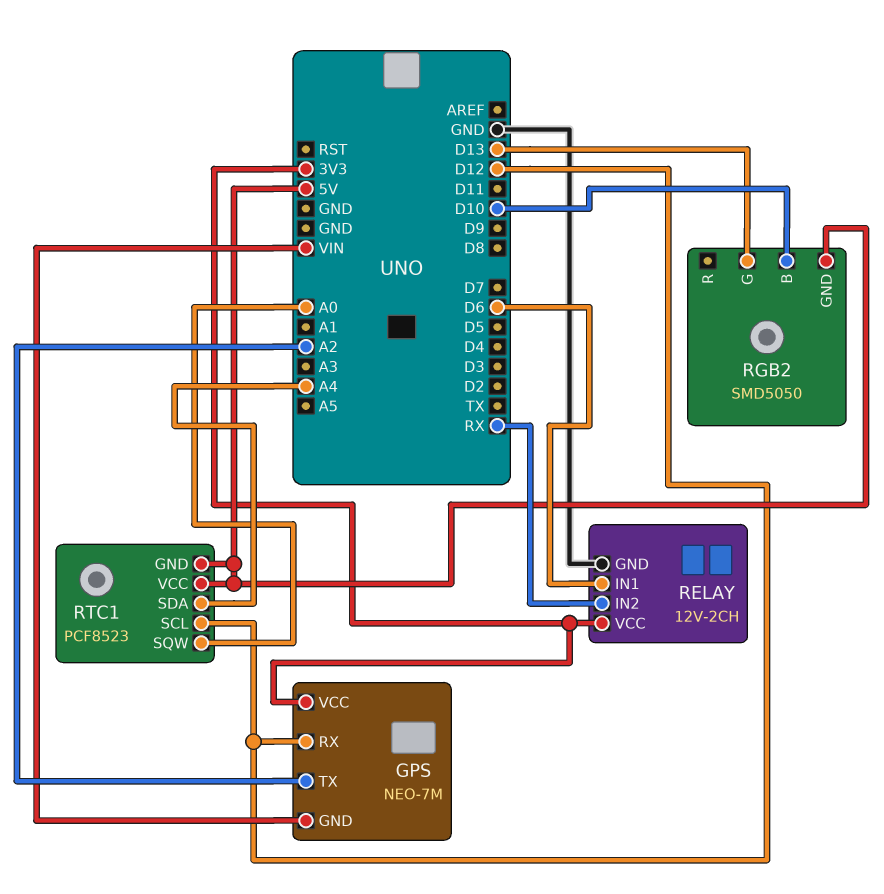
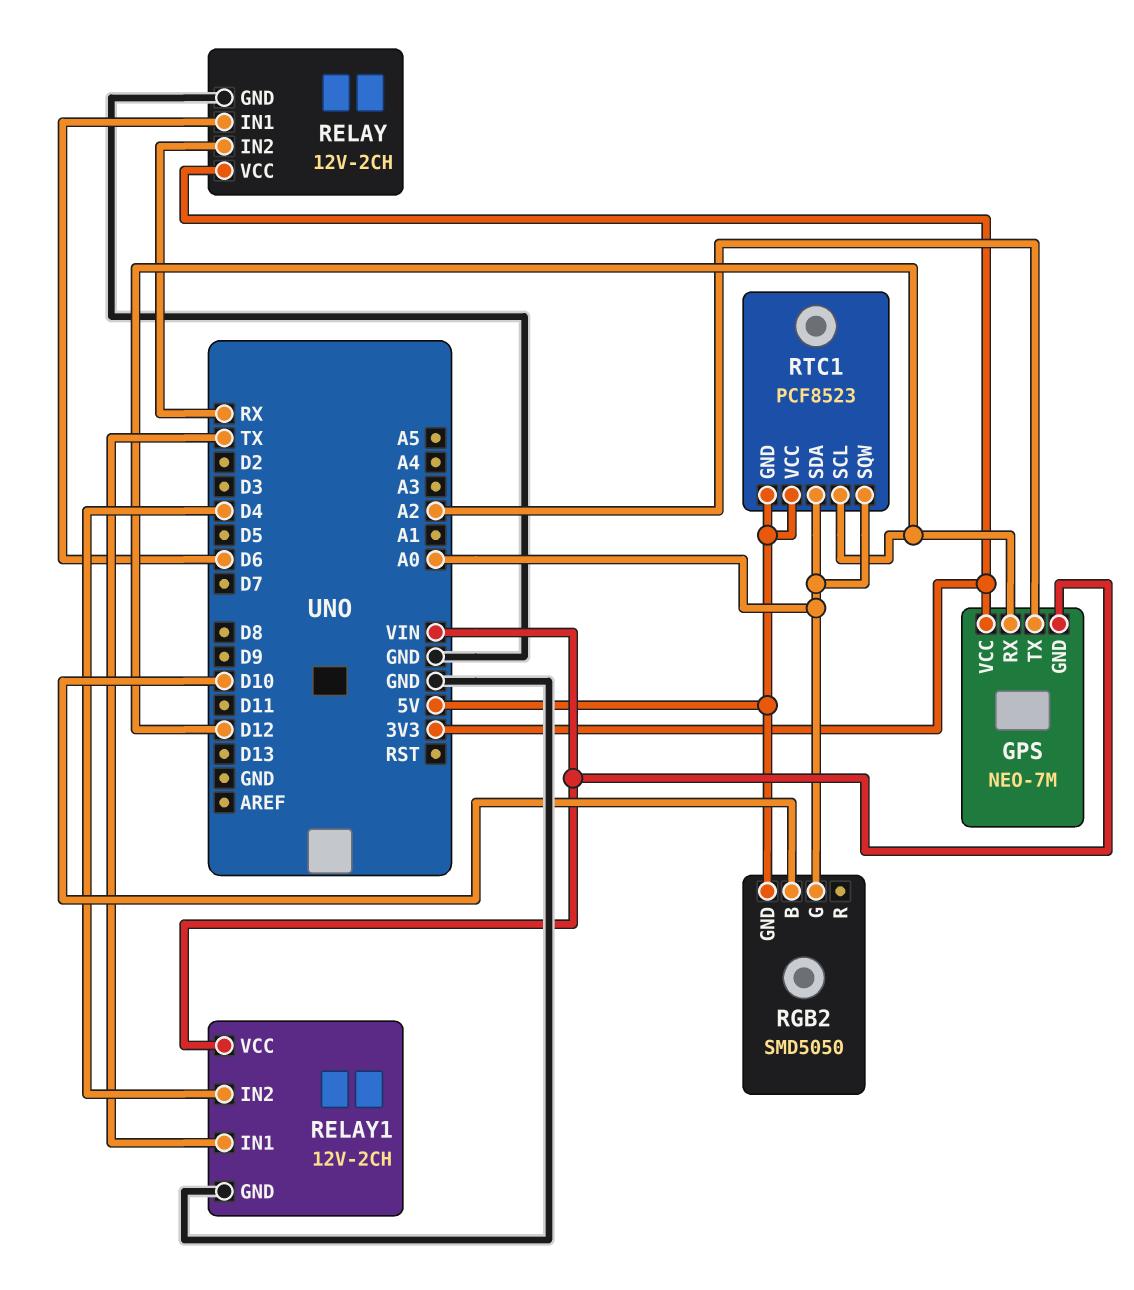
RELAY1: none -> 12V-2CH
RELAY1 pin GND: none -> GND
RELAY1 pin IN1: none -> TX
RELAY1 pin IN2: none -> D4
RELAY1 pin VCC: none -> VIN
RGB2 pin G: D13 -> A0
RTC1 pin SDA: A4 -> A0

